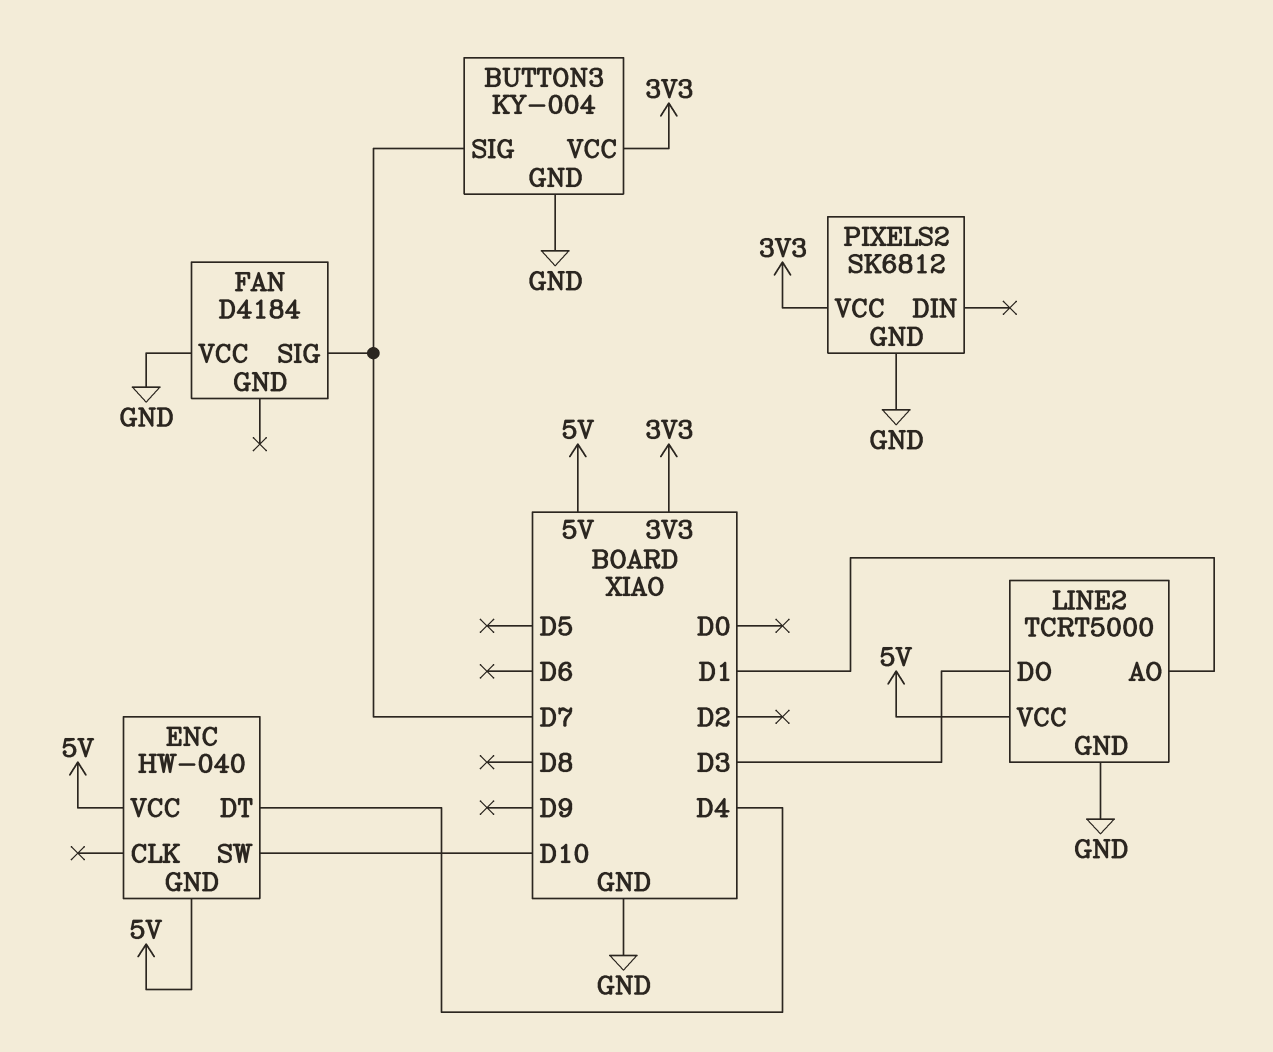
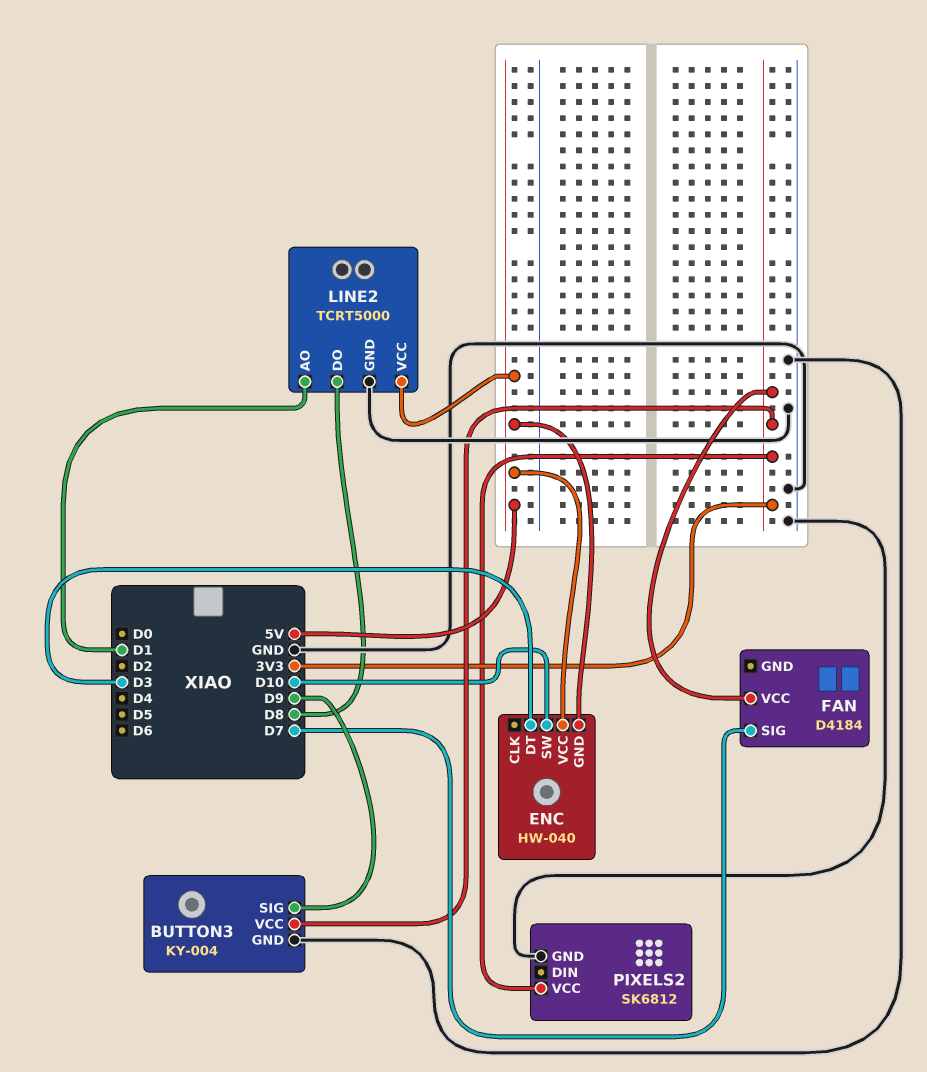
BUTTON3 pin SIG: D7 -> D9
ENC pin DT: D4 -> D3
FAN pin VCC: GND -> 3V3
LINE2 pin DO: D3 -> D8

